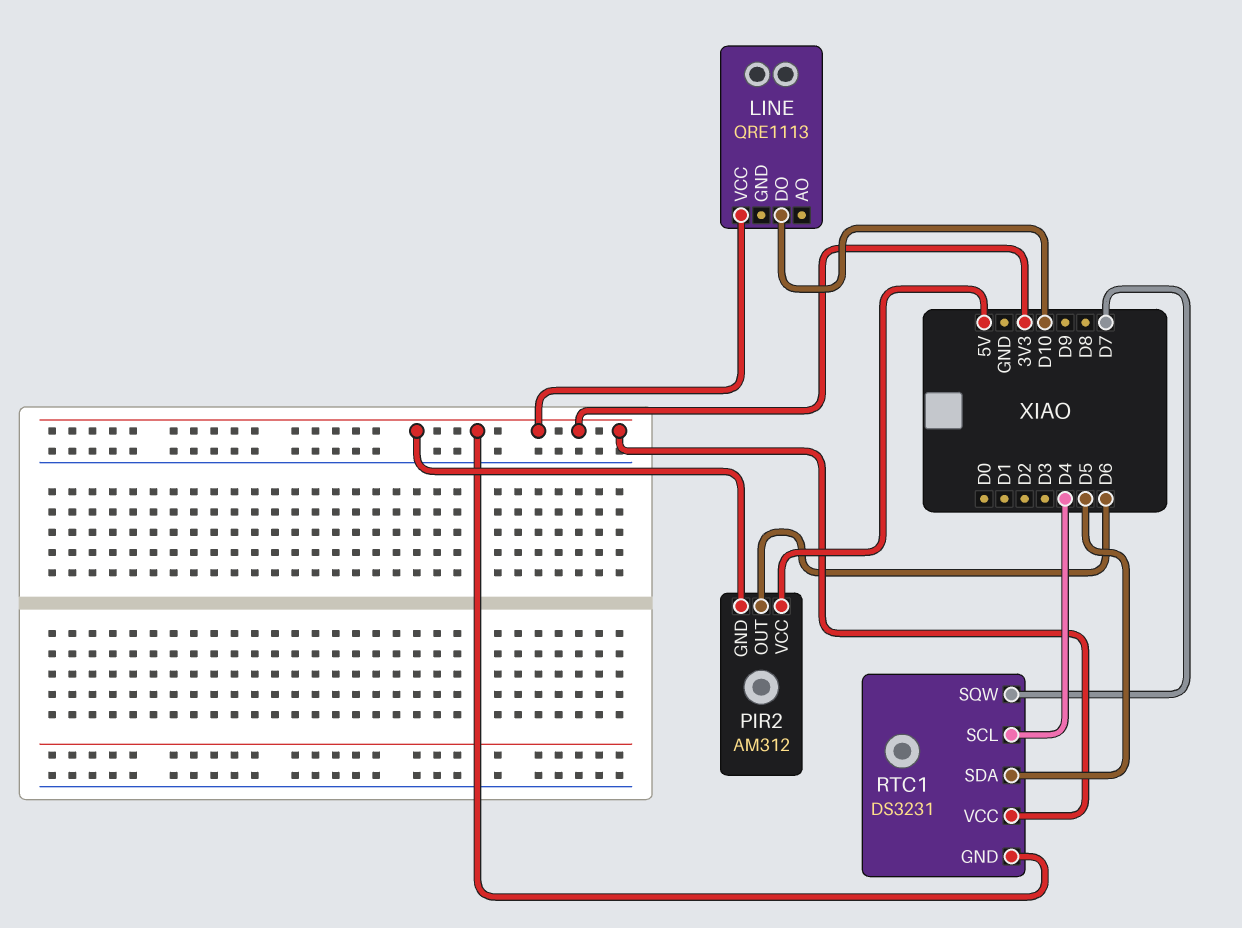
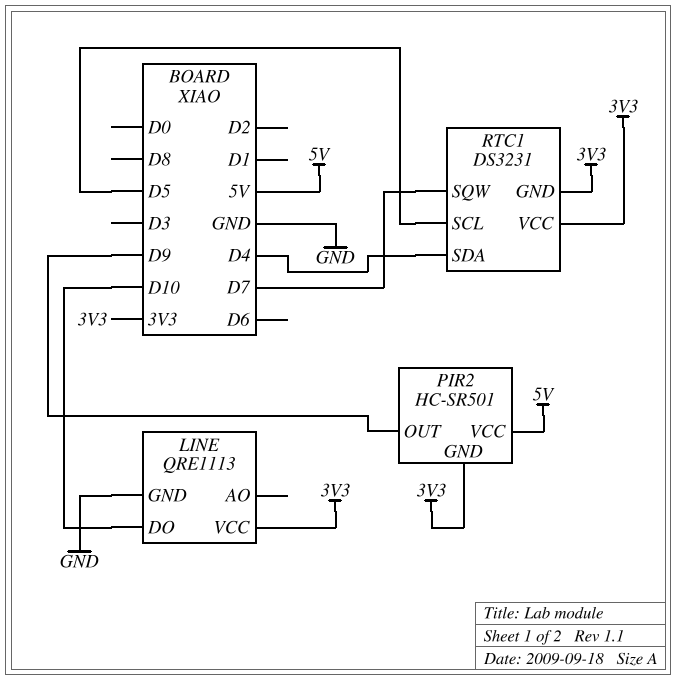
LINE pin GND: none -> GND
PIR2: AM312 -> HC-SR501
PIR2 pin OUT: D6 -> D9
RTC1 pin SCL: D4 -> D5
RTC1 pin SDA: D5 -> D4

